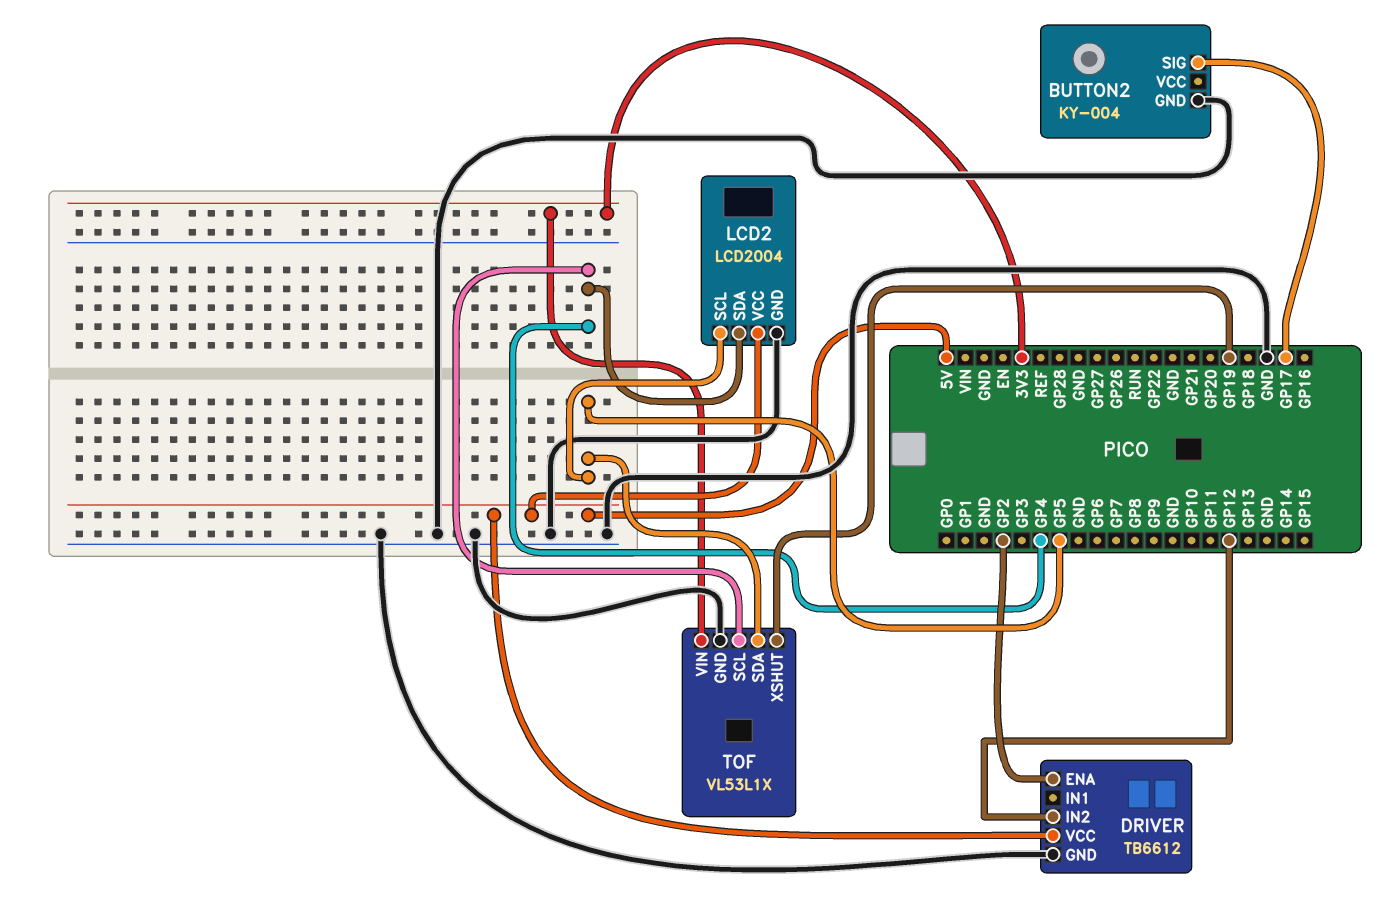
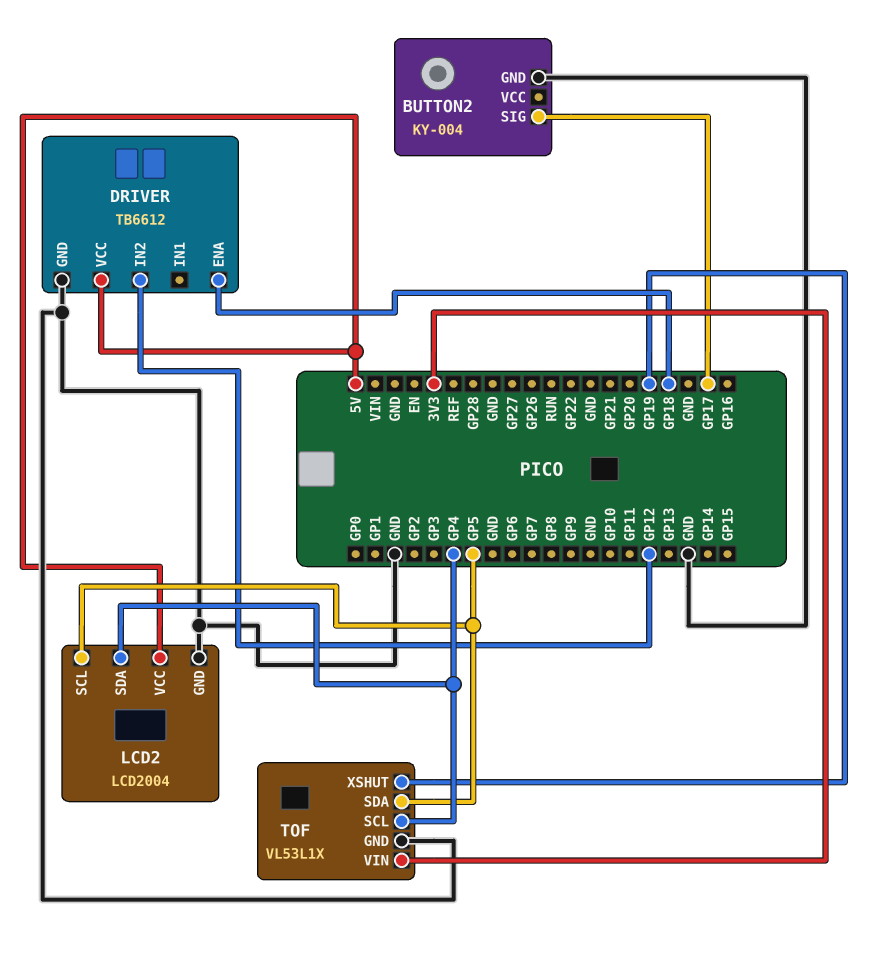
DRIVER pin ENA: GP2 -> GP18

